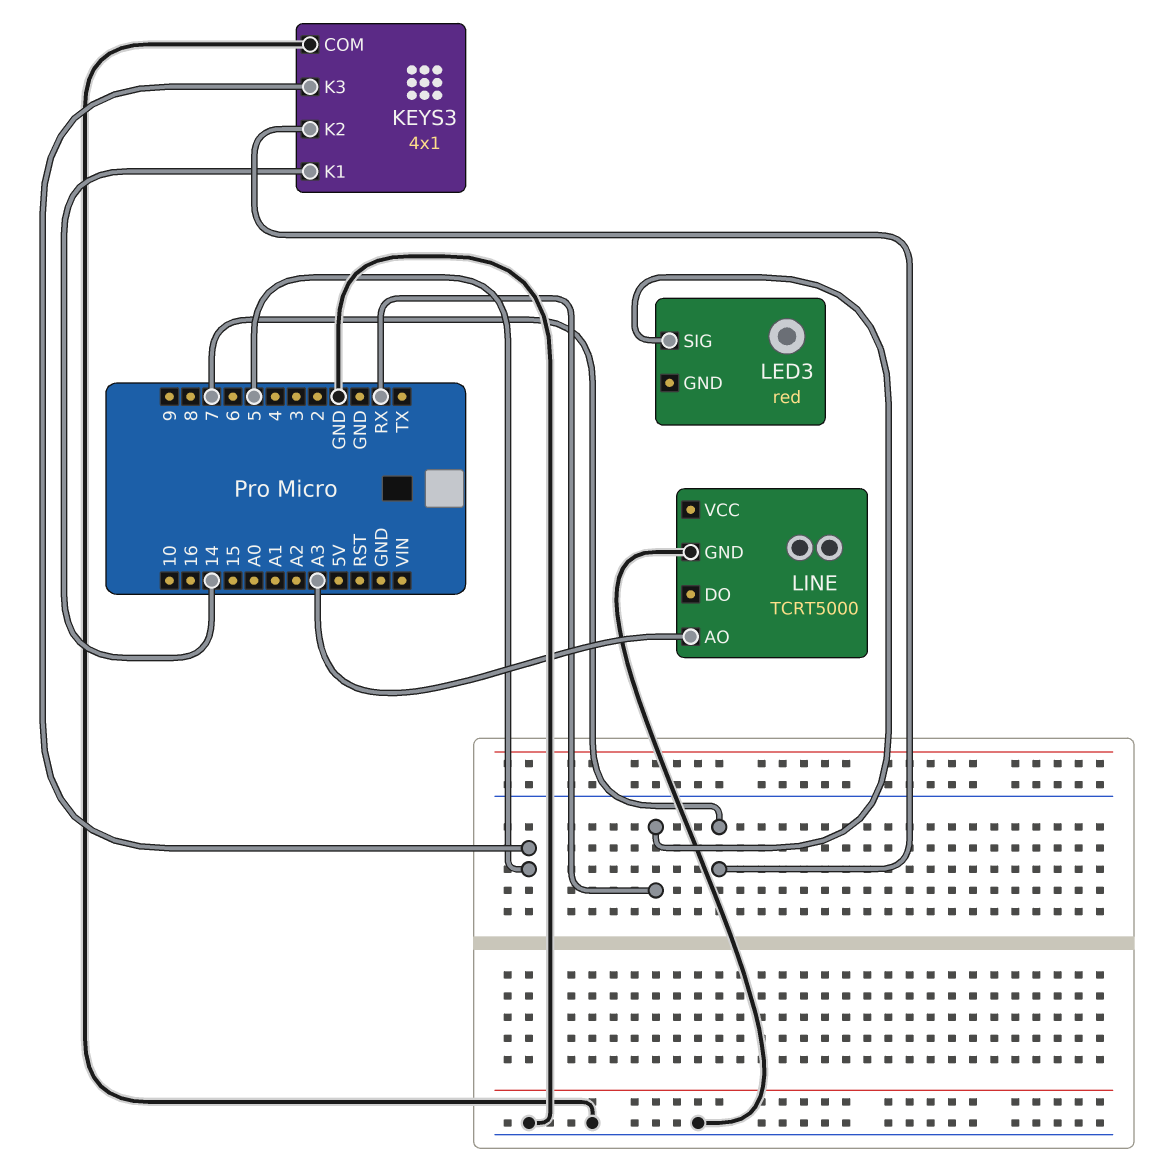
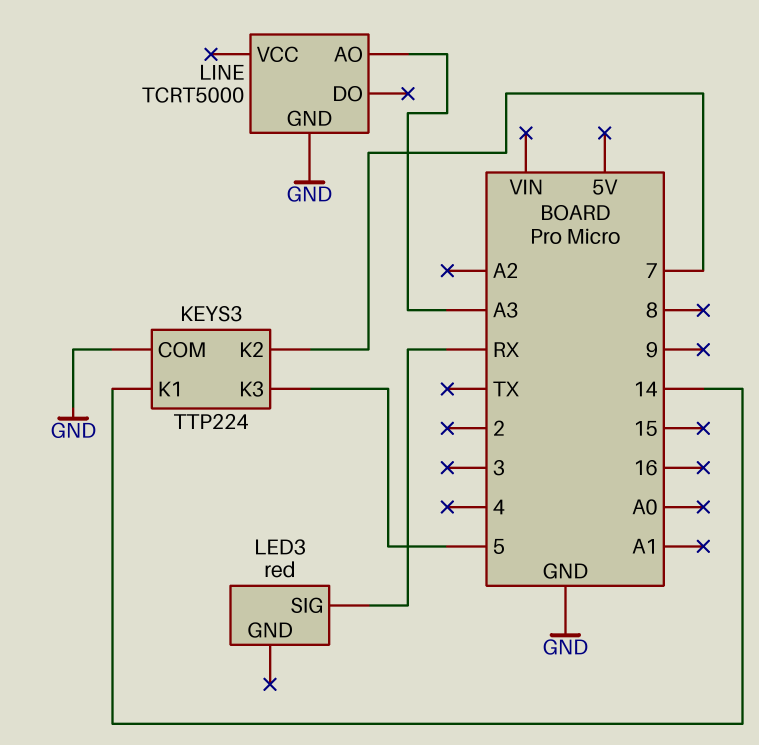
KEYS3: 4x1 -> TTP224

